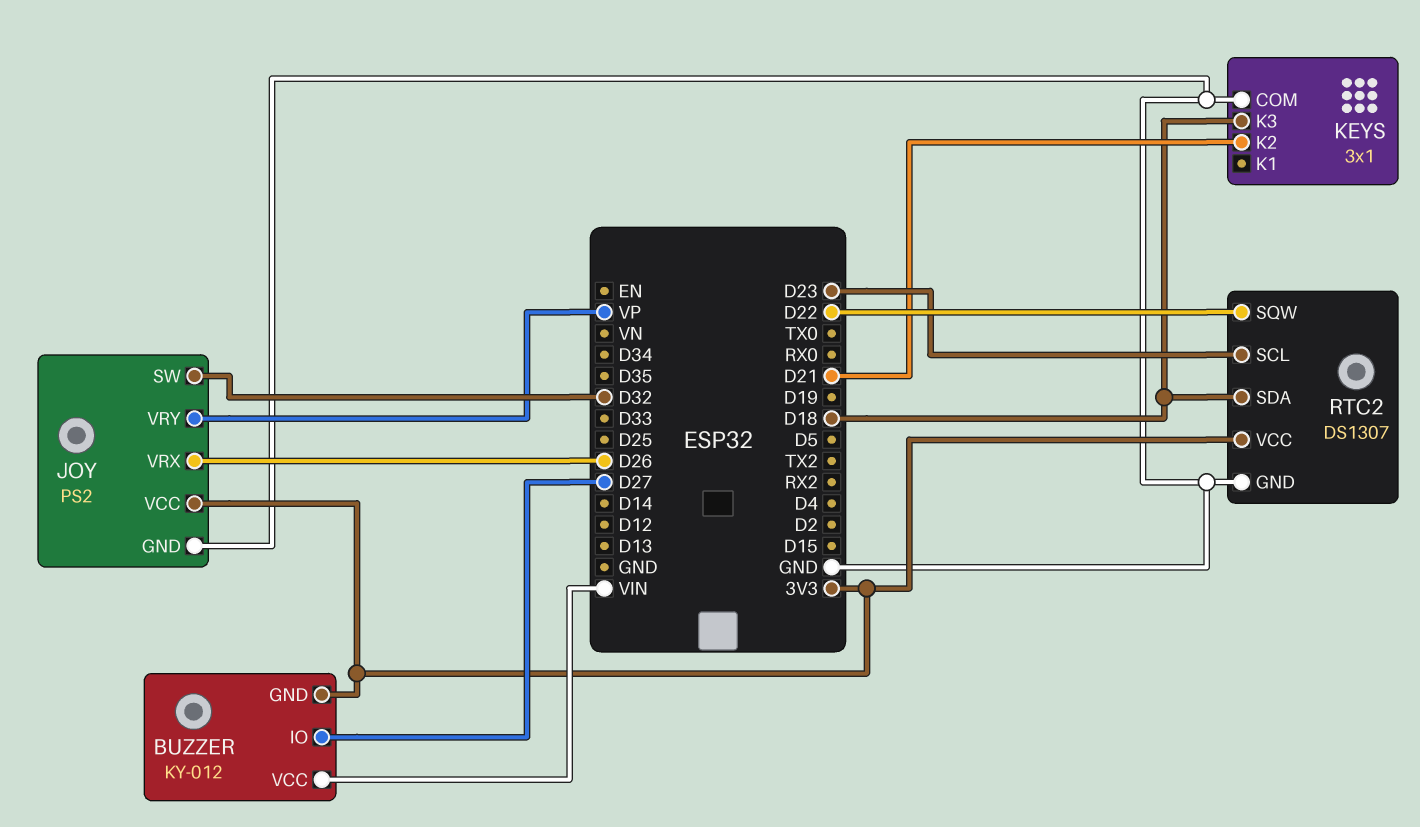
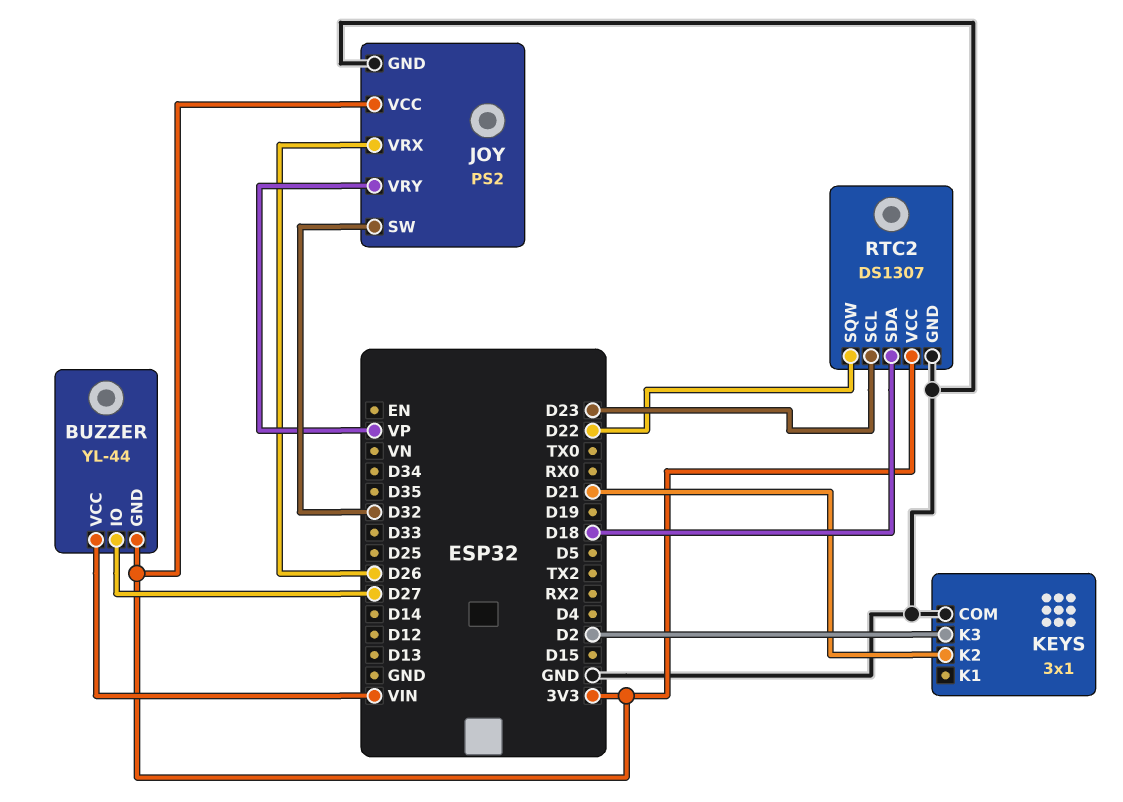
BUZZER: KY-012 -> YL-44
KEYS pin K3: D18 -> D2

